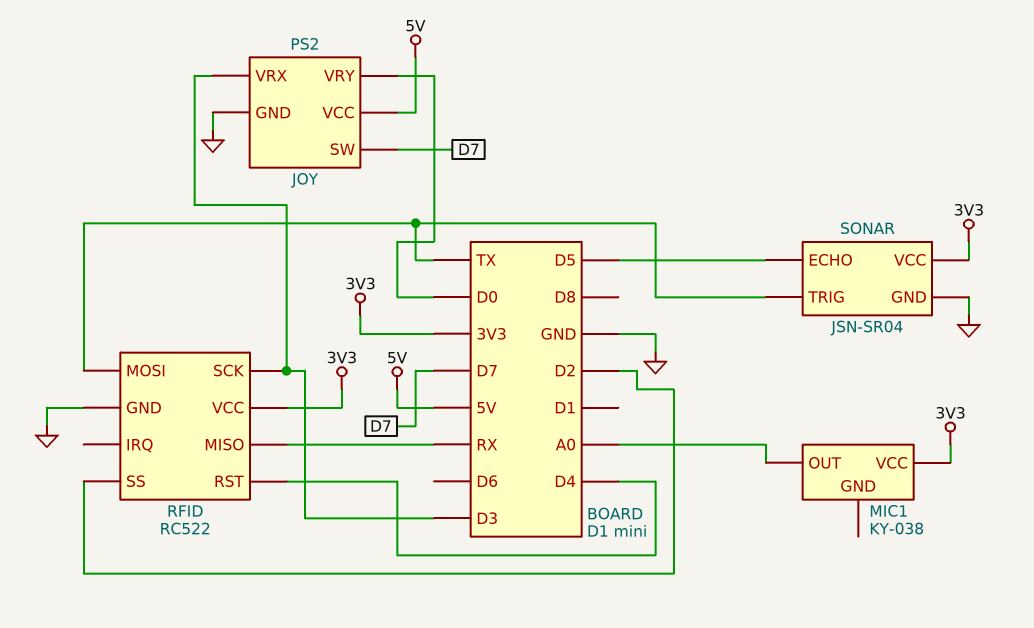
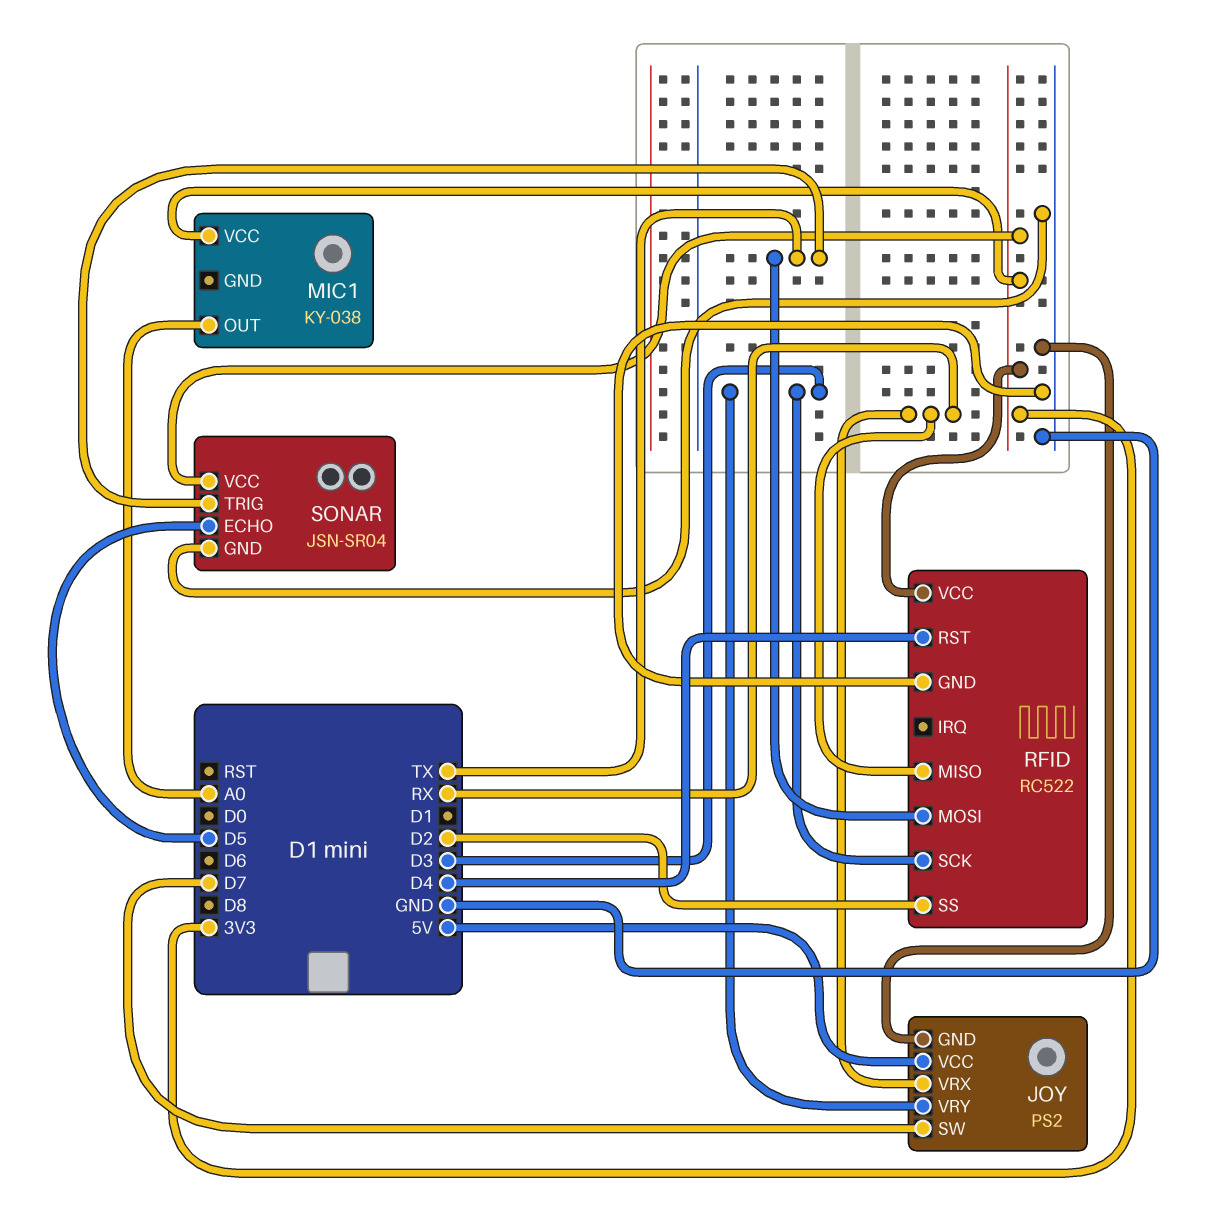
JOY pin VRX: D3 -> RX
JOY pin VRY: D0 -> D3

